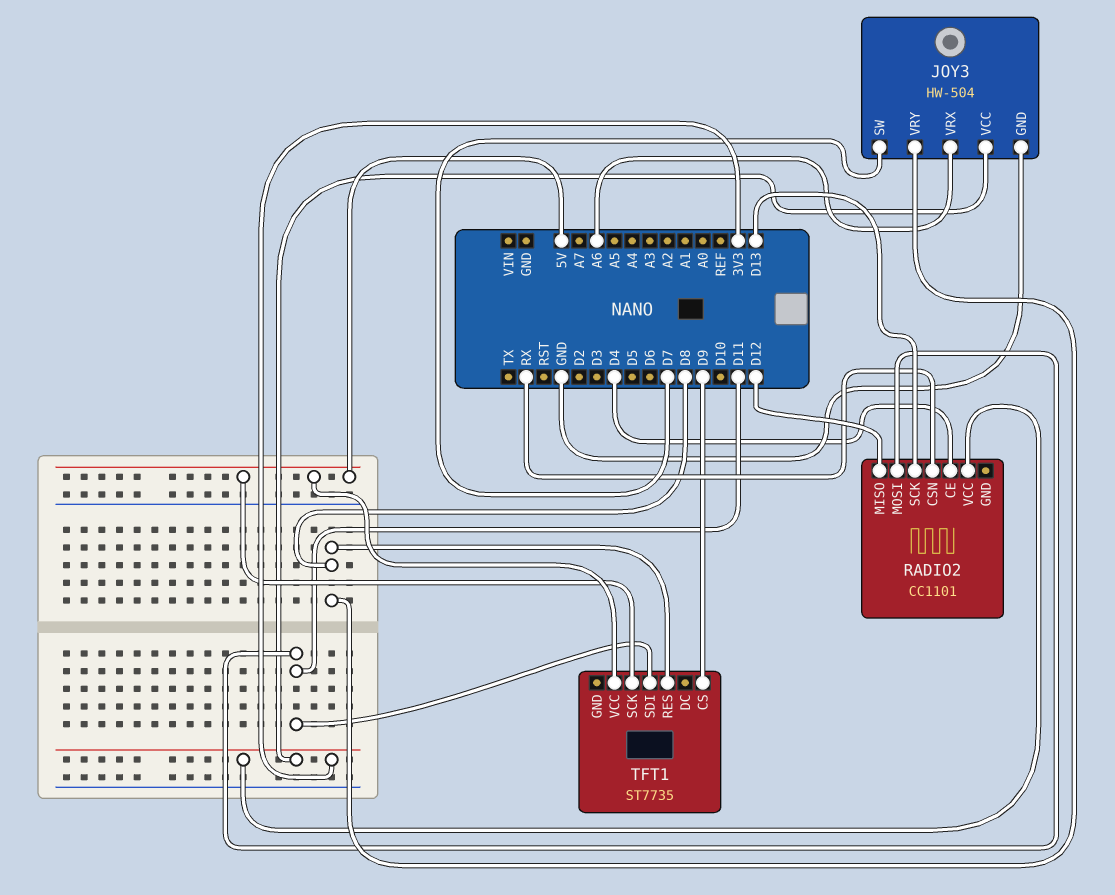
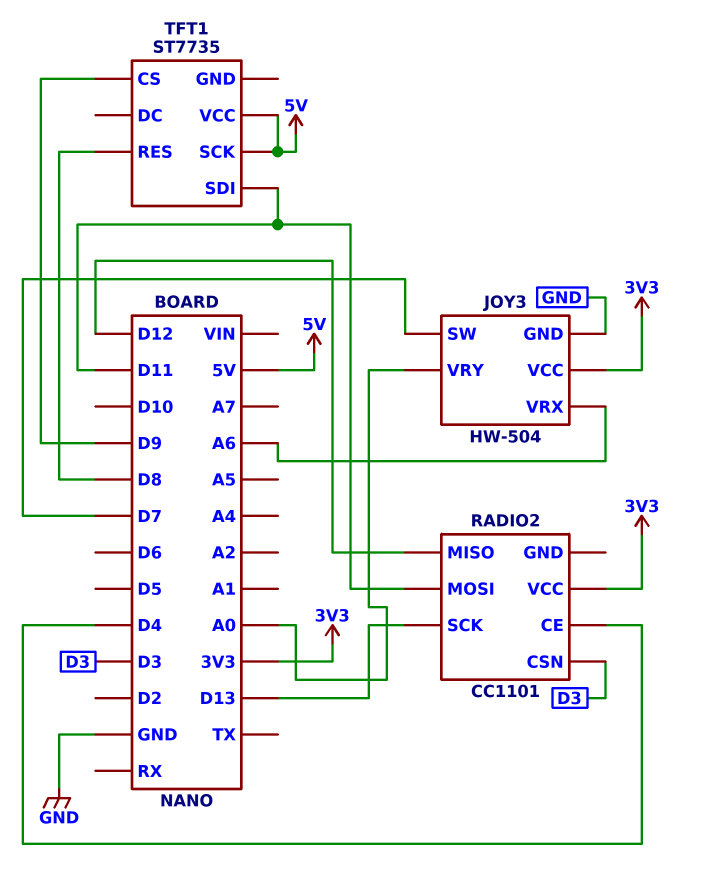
JOY3 pin VRY: D8 -> A0
RADIO2 pin CSN: RX -> D3

